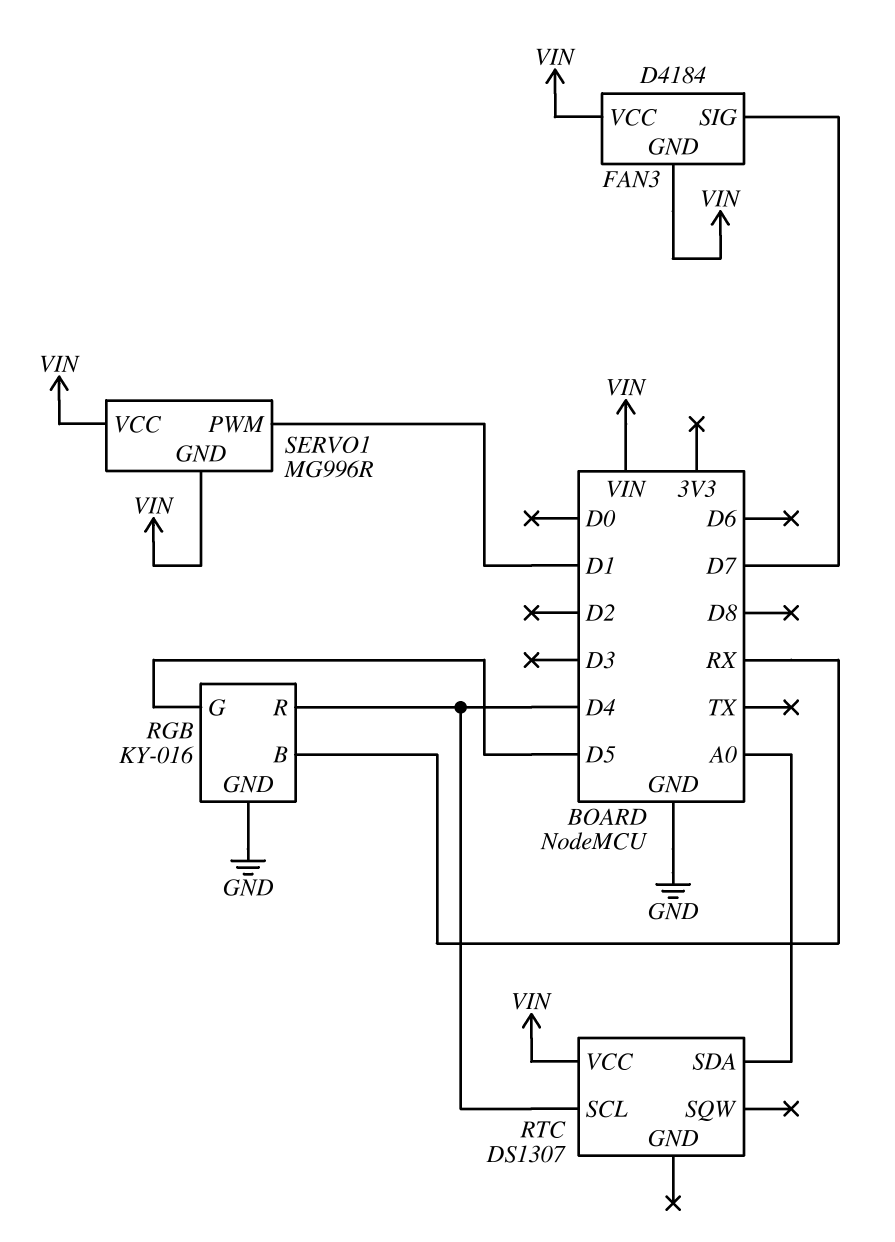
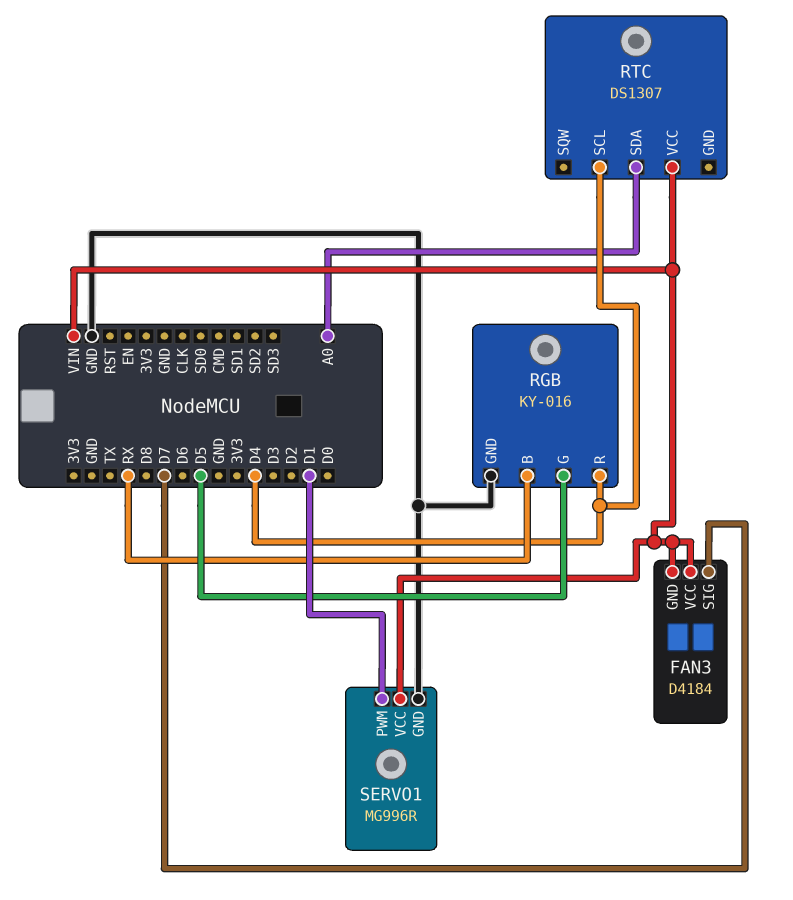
SERVO1 pin GND: VIN -> GND

